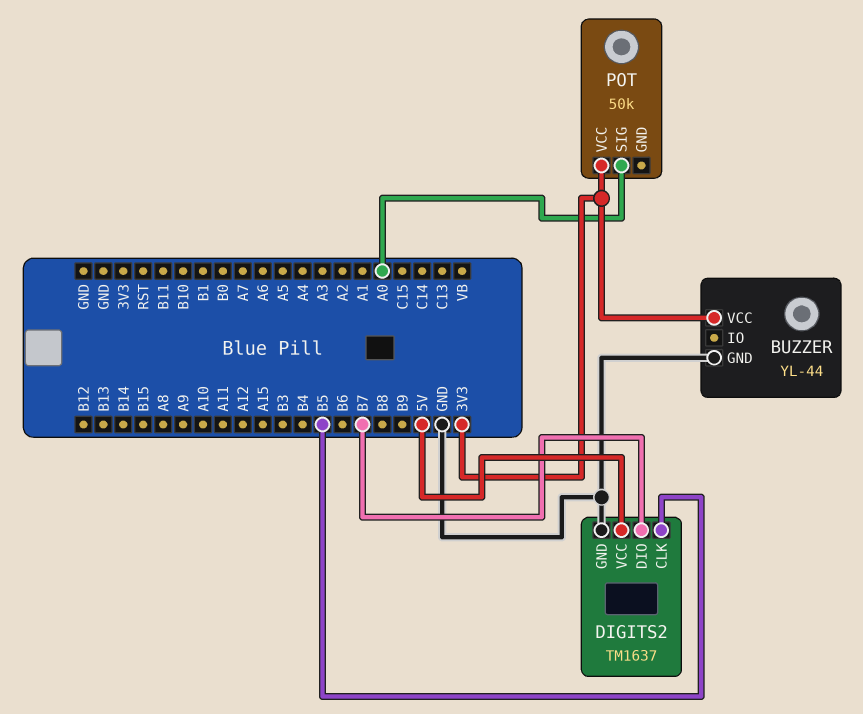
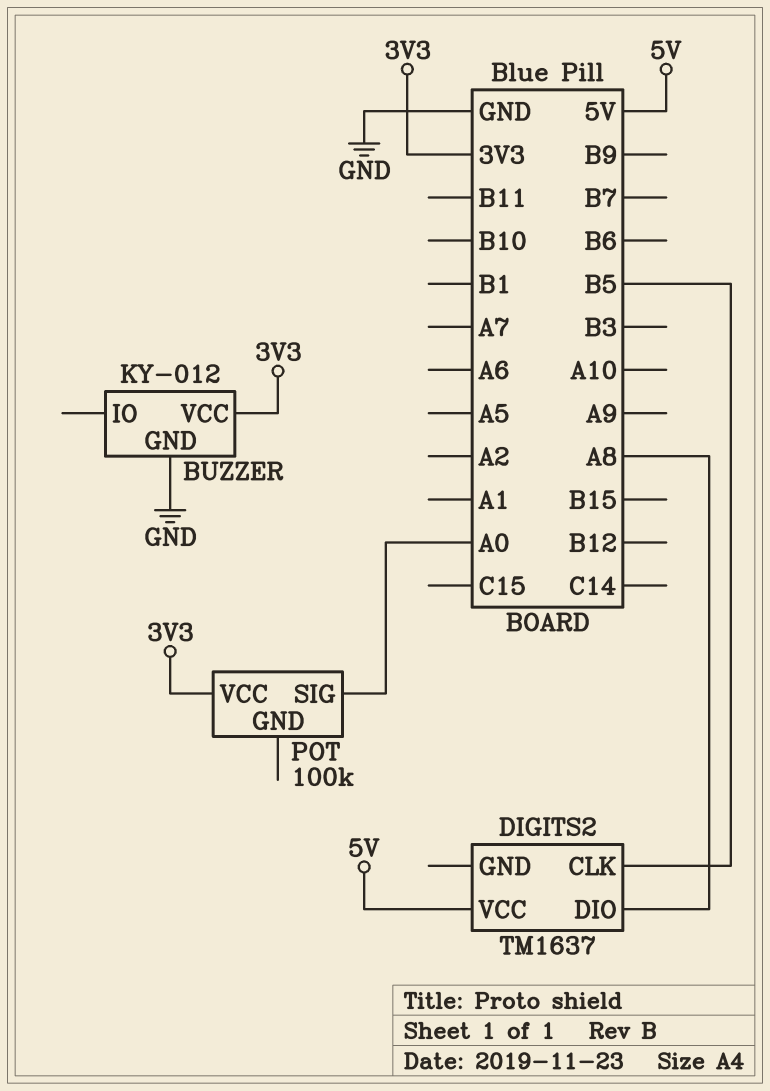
BUZZER: YL-44 -> KY-012
DIGITS2 pin DIO: B7 -> A8
DIGITS2 pin GND: GND -> none
POT: 50k -> 100k

